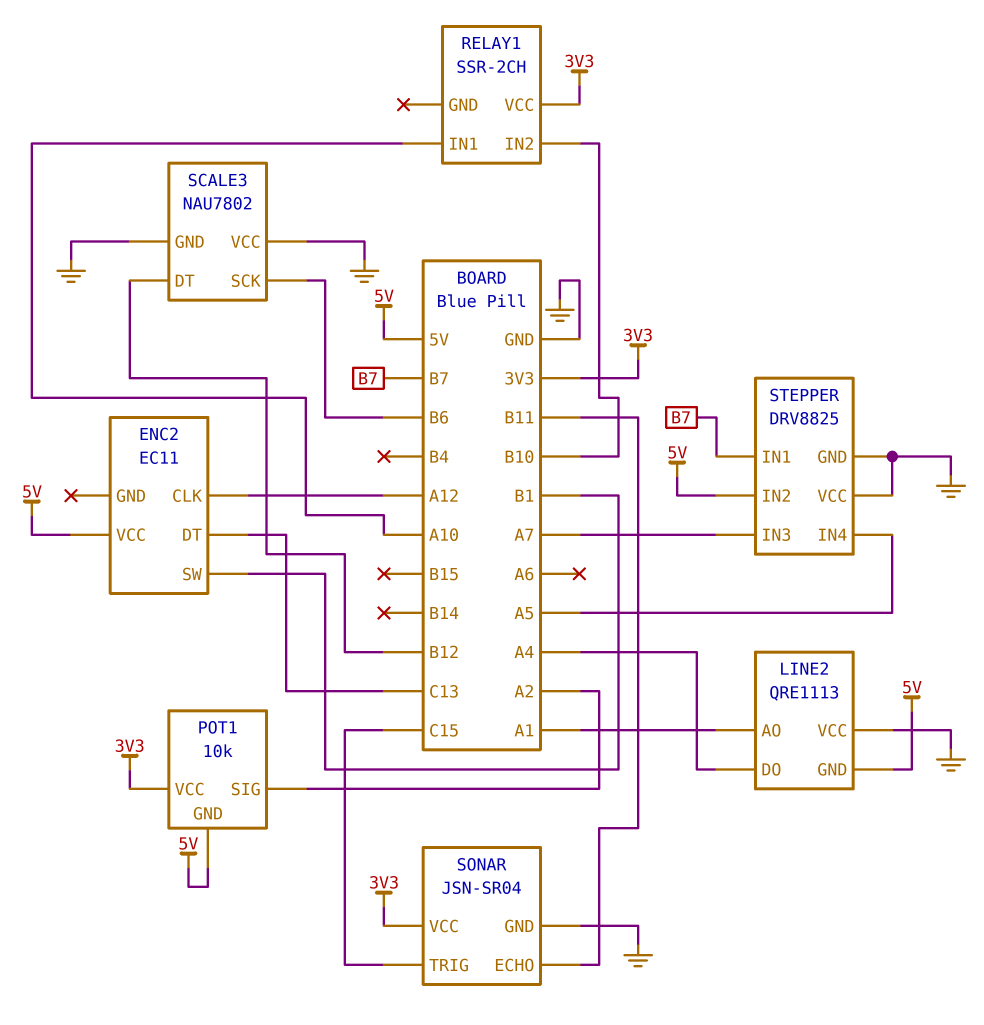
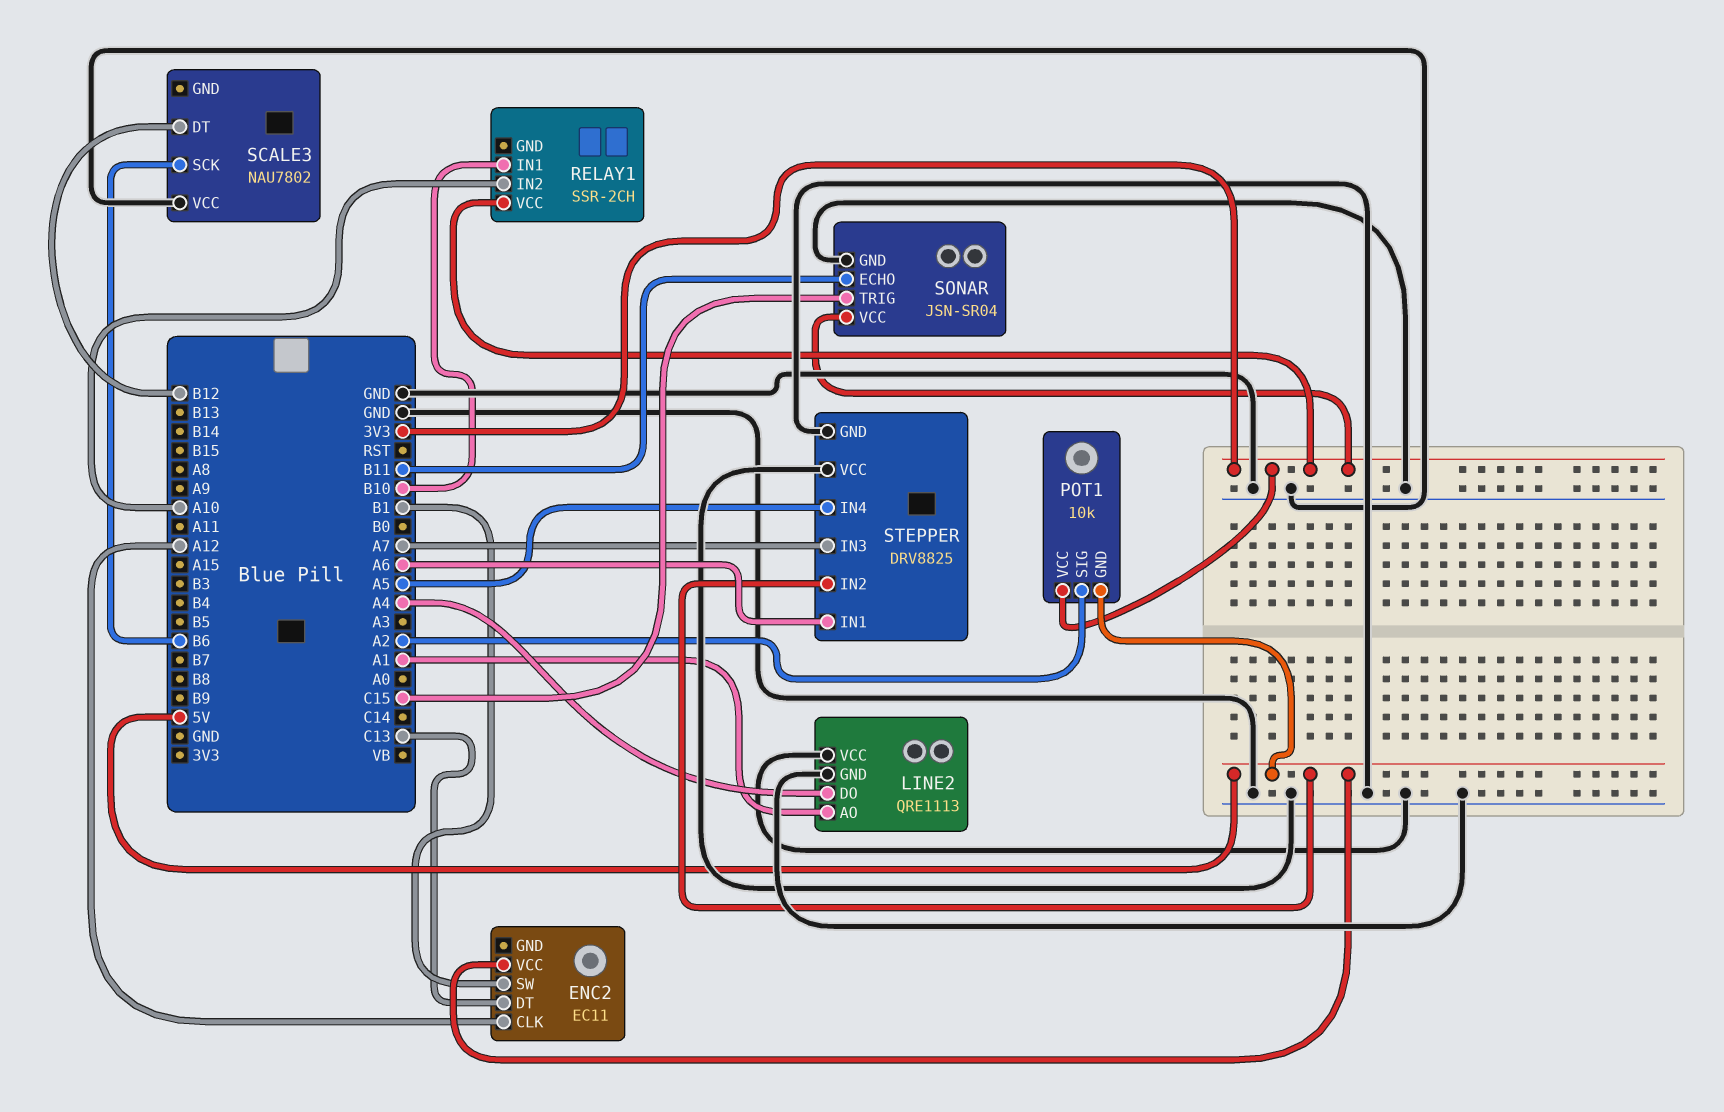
LINE2 pin GND: 5V -> GND
RELAY1 pin IN1: A10 -> B10
RELAY1 pin IN2: B10 -> A10
SCALE3 pin GND: GND -> none
STEPPER pin IN1: B7 -> A6

